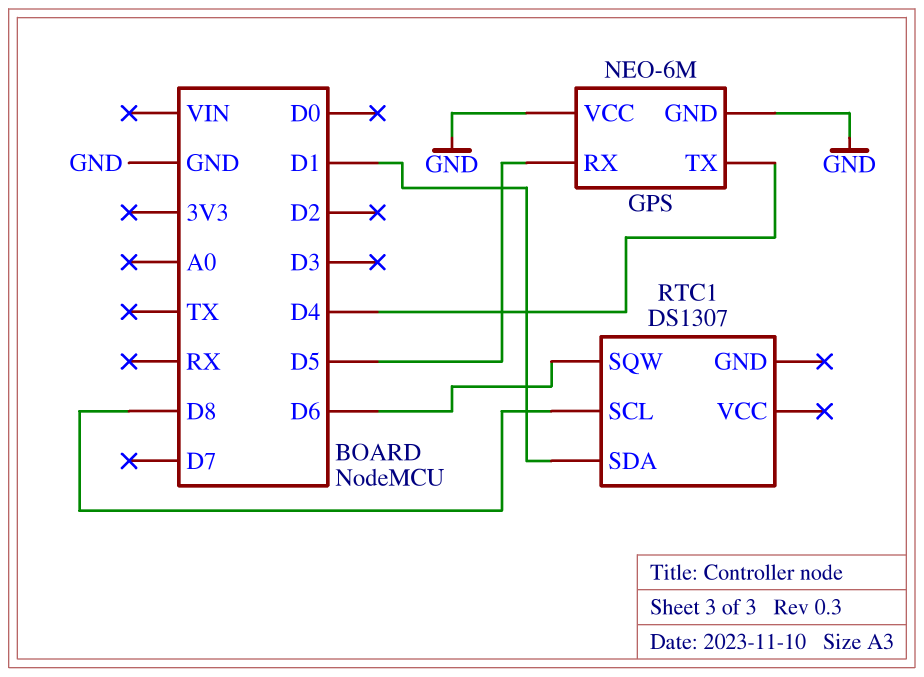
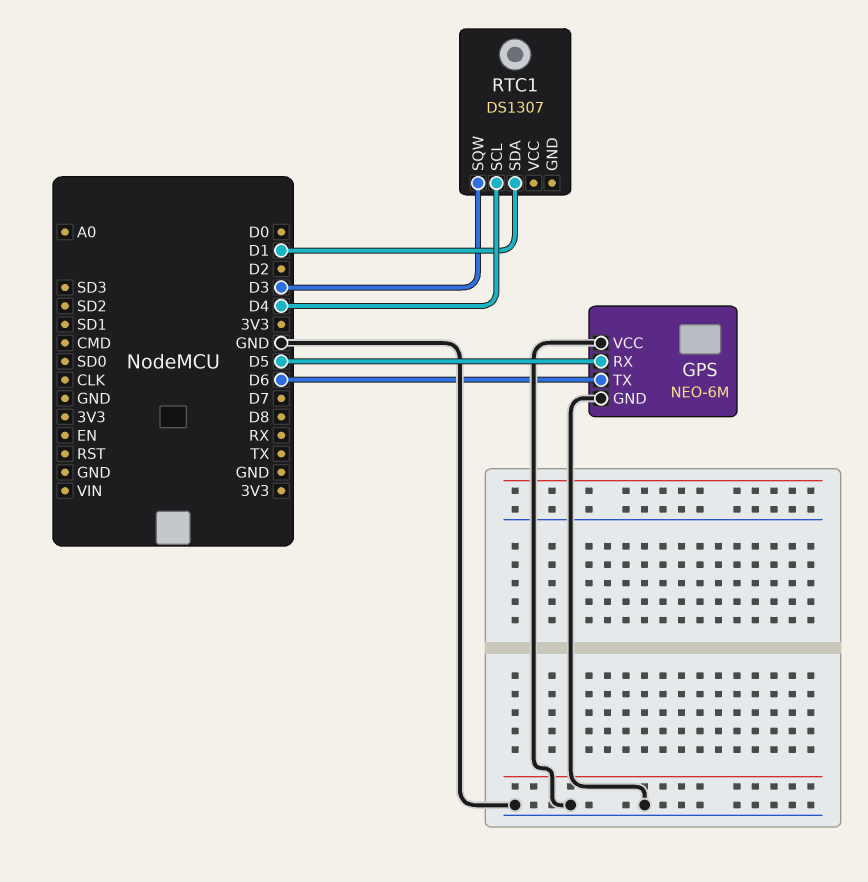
GPS pin TX: D4 -> D6
RTC1 pin SCL: D8 -> D4
RTC1 pin SQW: D6 -> D3

